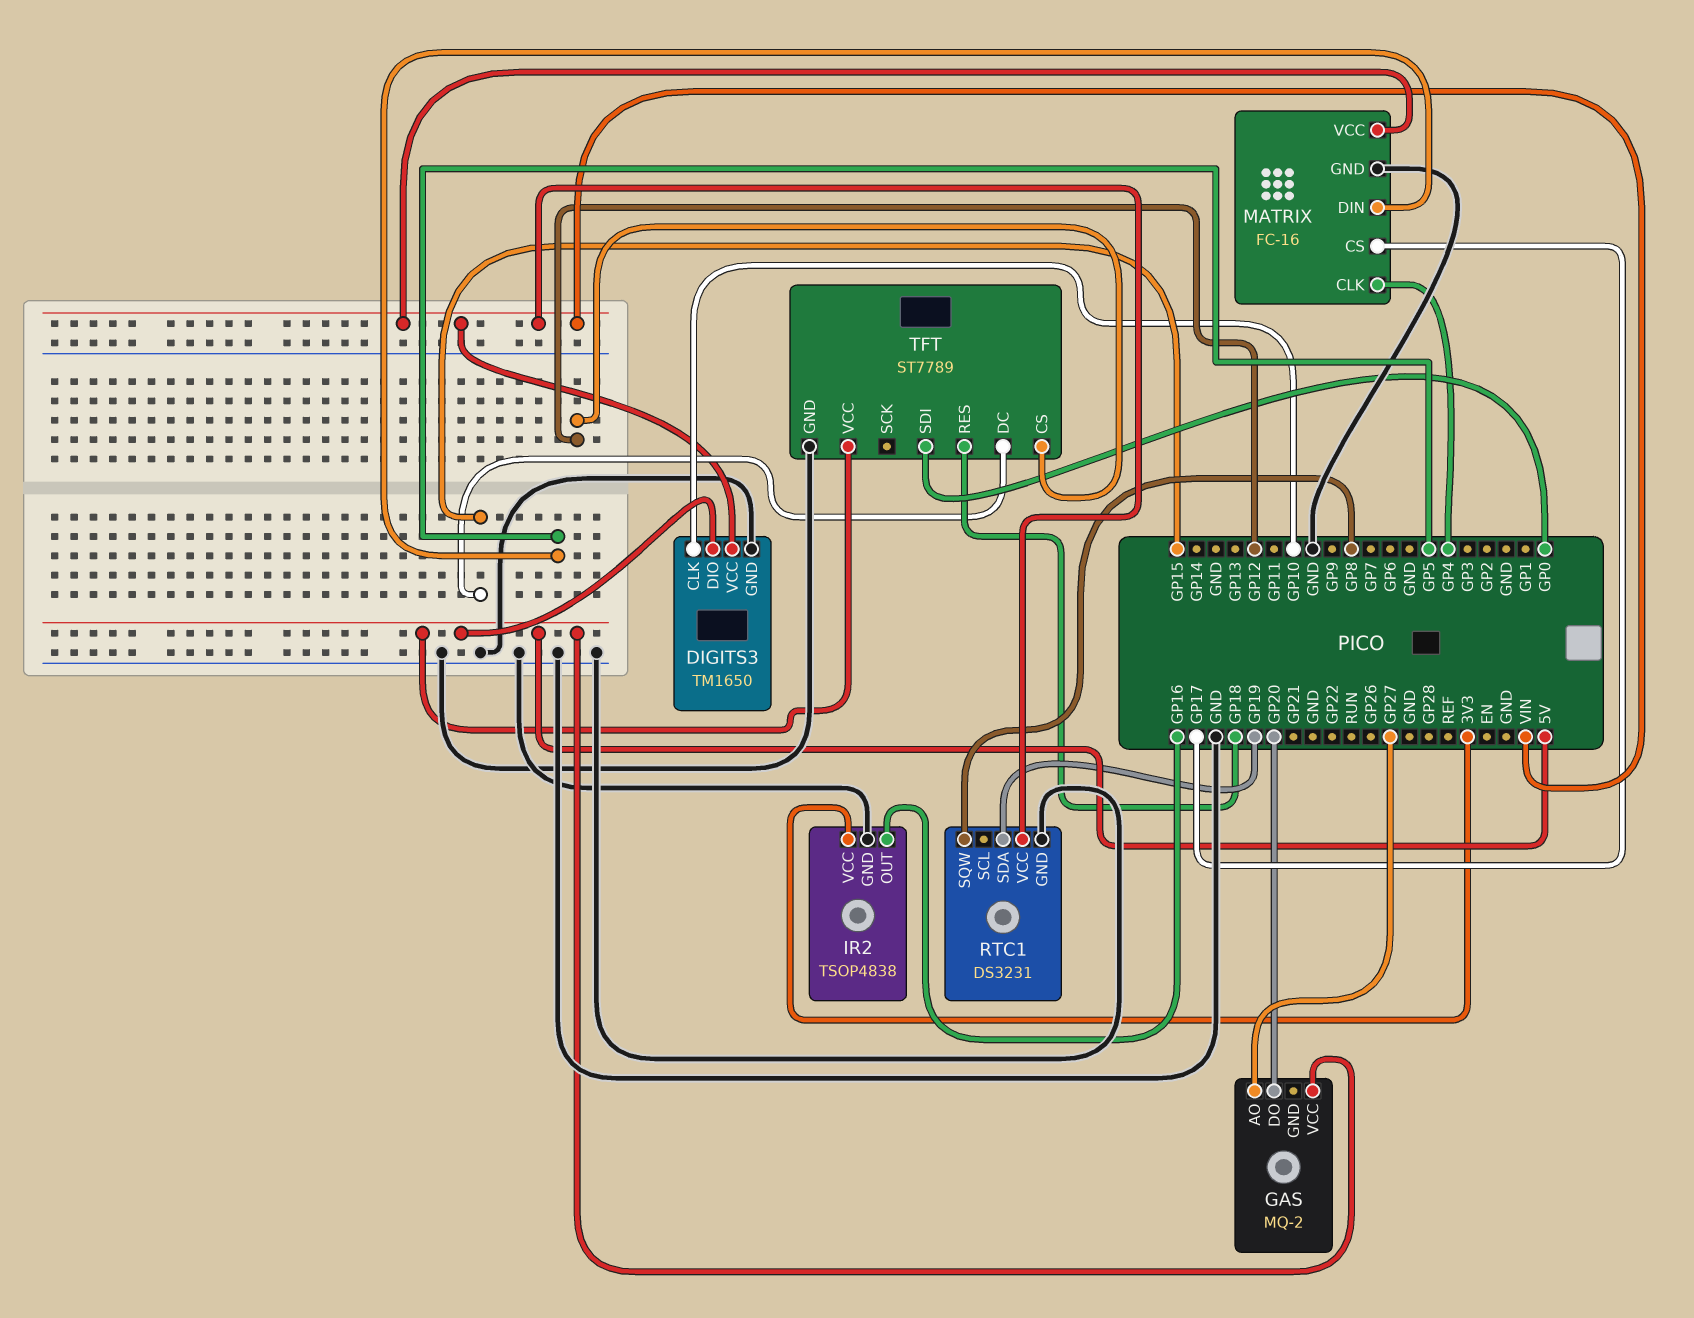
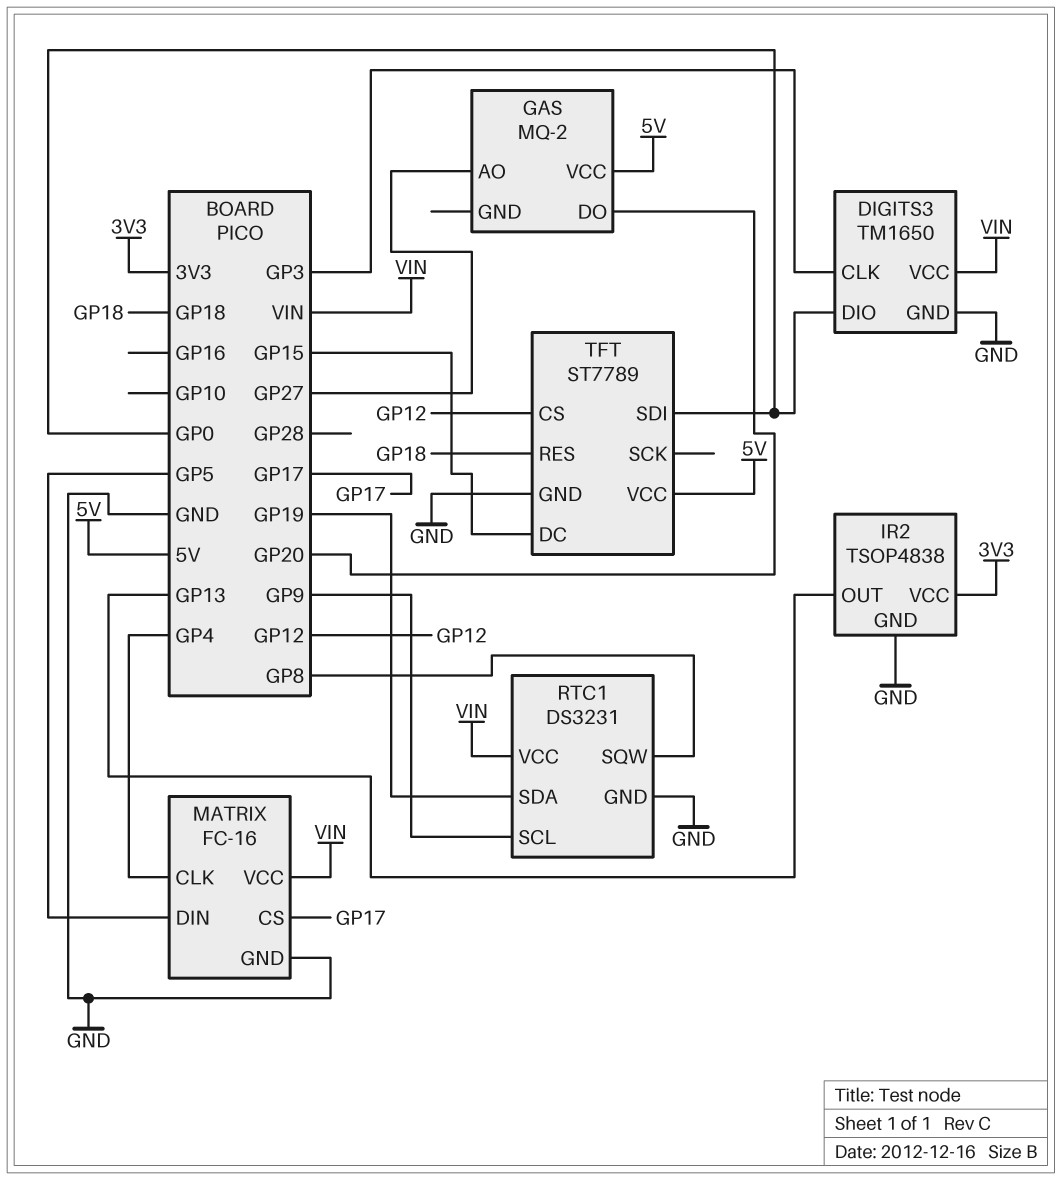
DIGITS3 pin CLK: GP10 -> GP3
DIGITS3 pin DIO: 5V -> GP0
IR2 pin OUT: GP16 -> GP13
RTC1 pin SCL: none -> GP9

